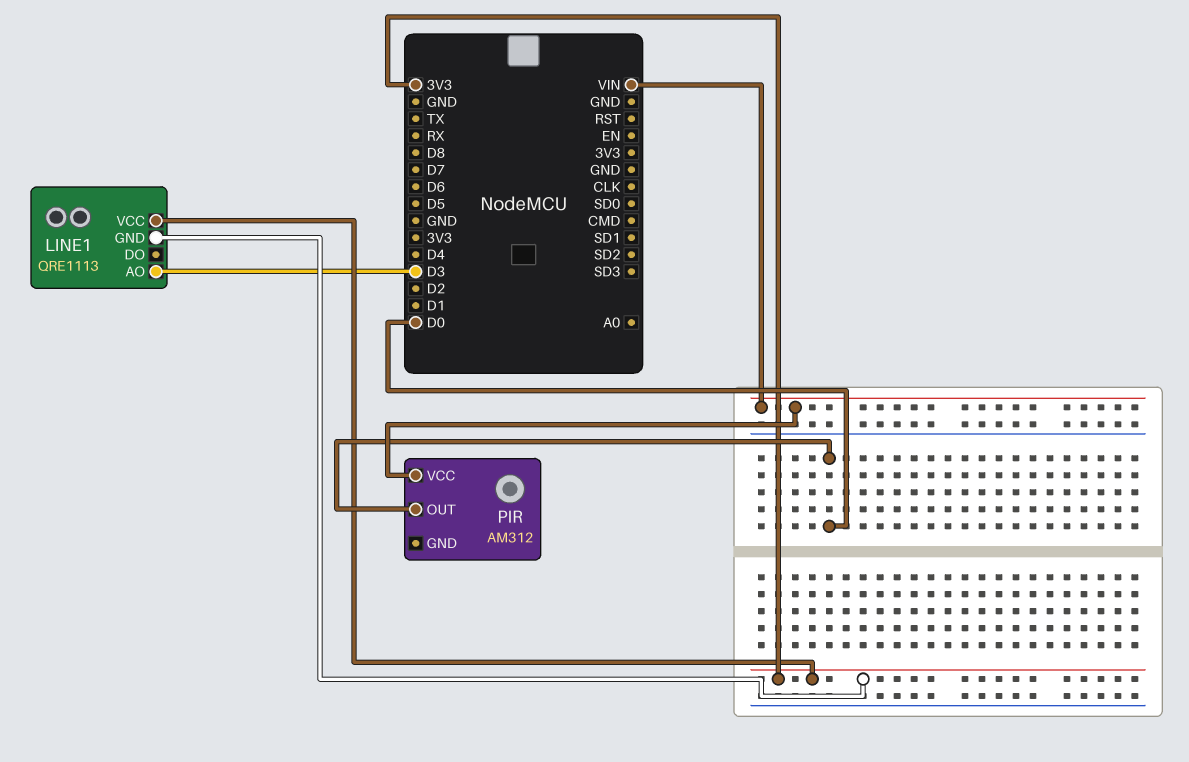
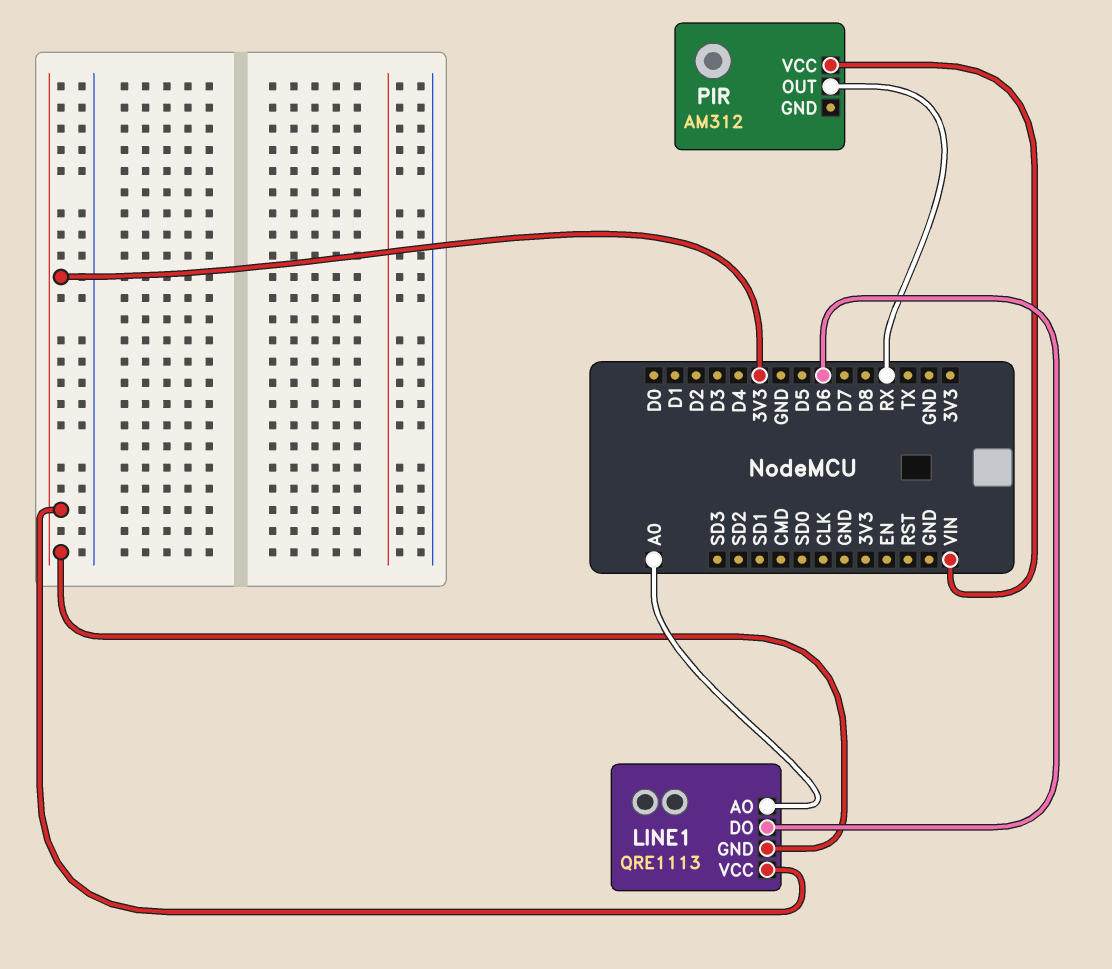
LINE1 pin AO: D3 -> A0
LINE1 pin DO: none -> D6
PIR pin OUT: D0 -> RX

